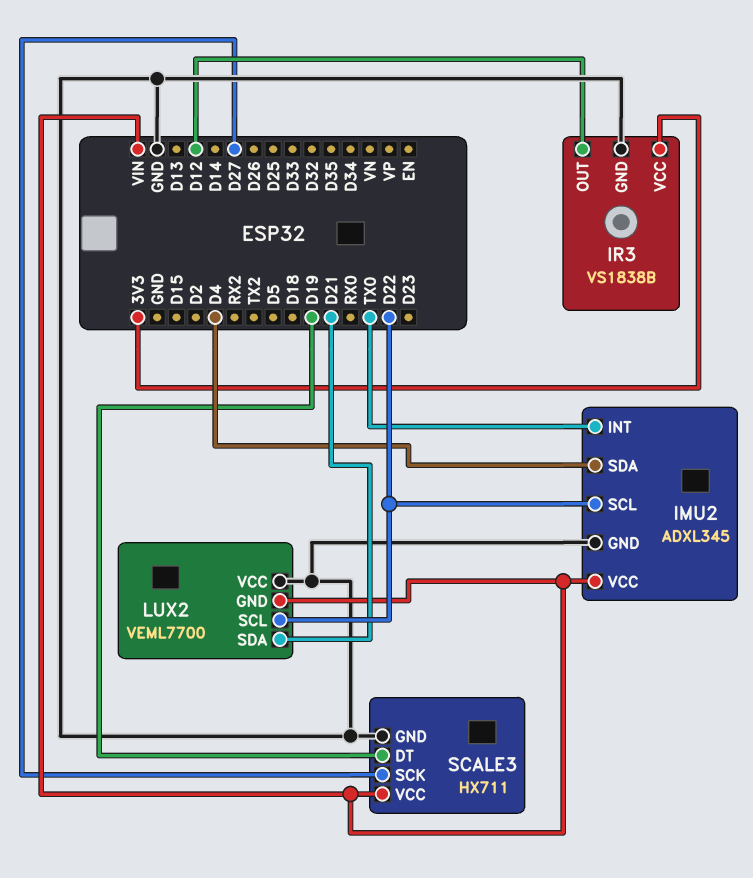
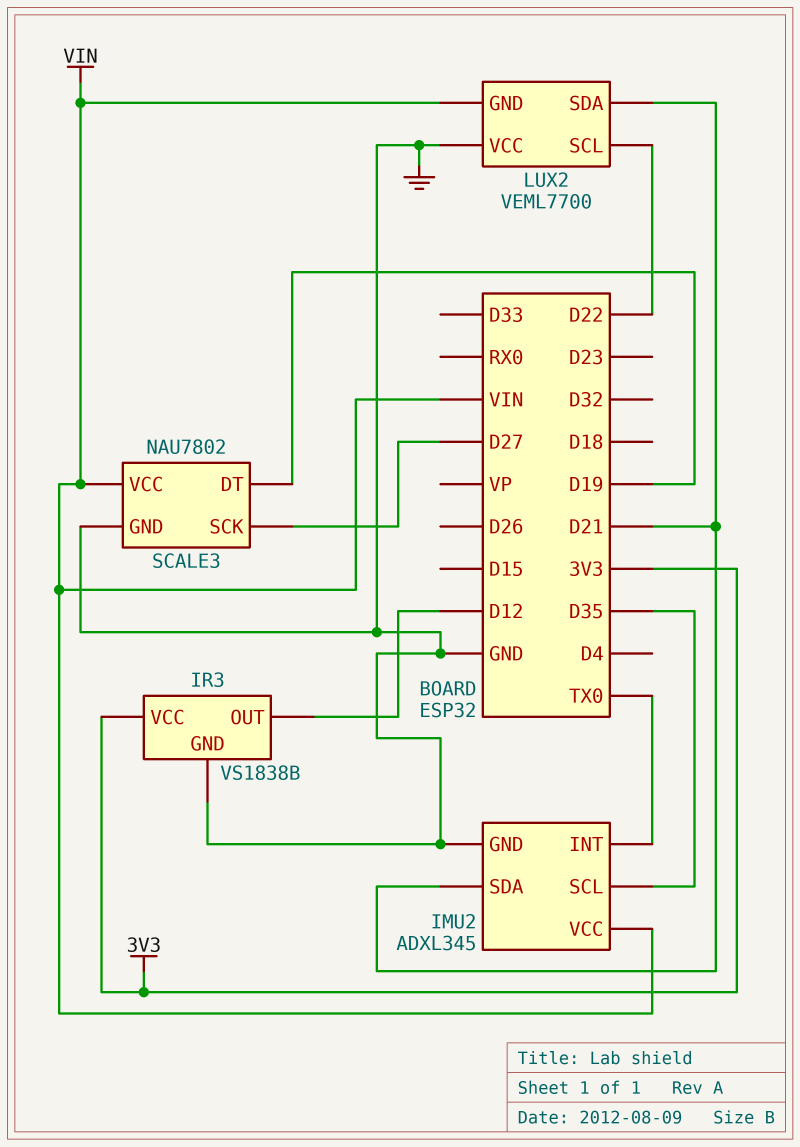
IMU2 pin SCL: D22 -> D35
IMU2 pin SDA: D4 -> D21
SCALE3: HX711 -> NAU7802

